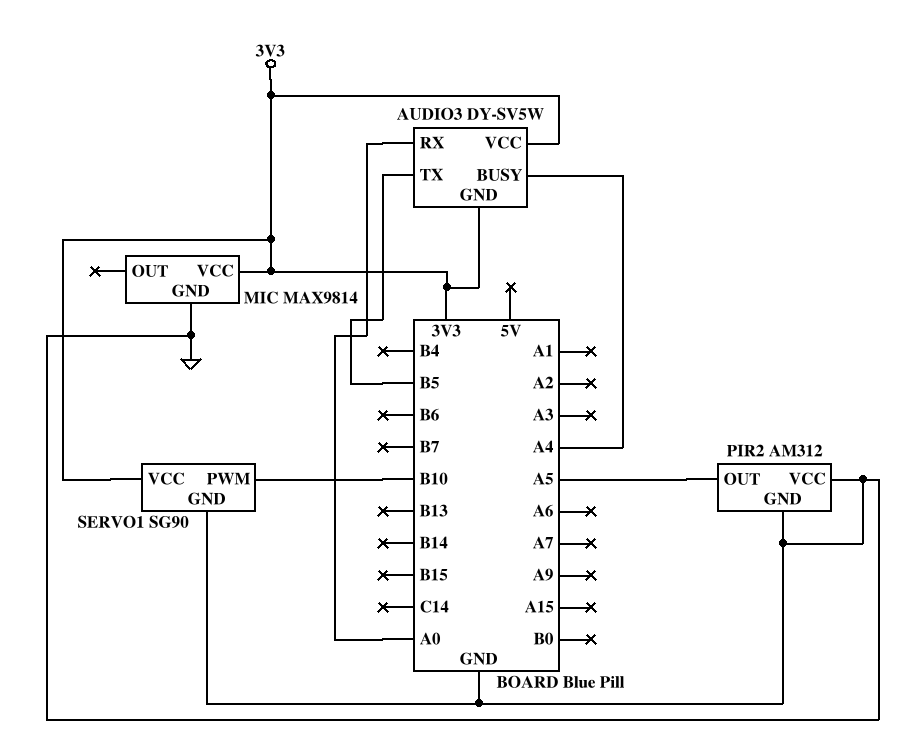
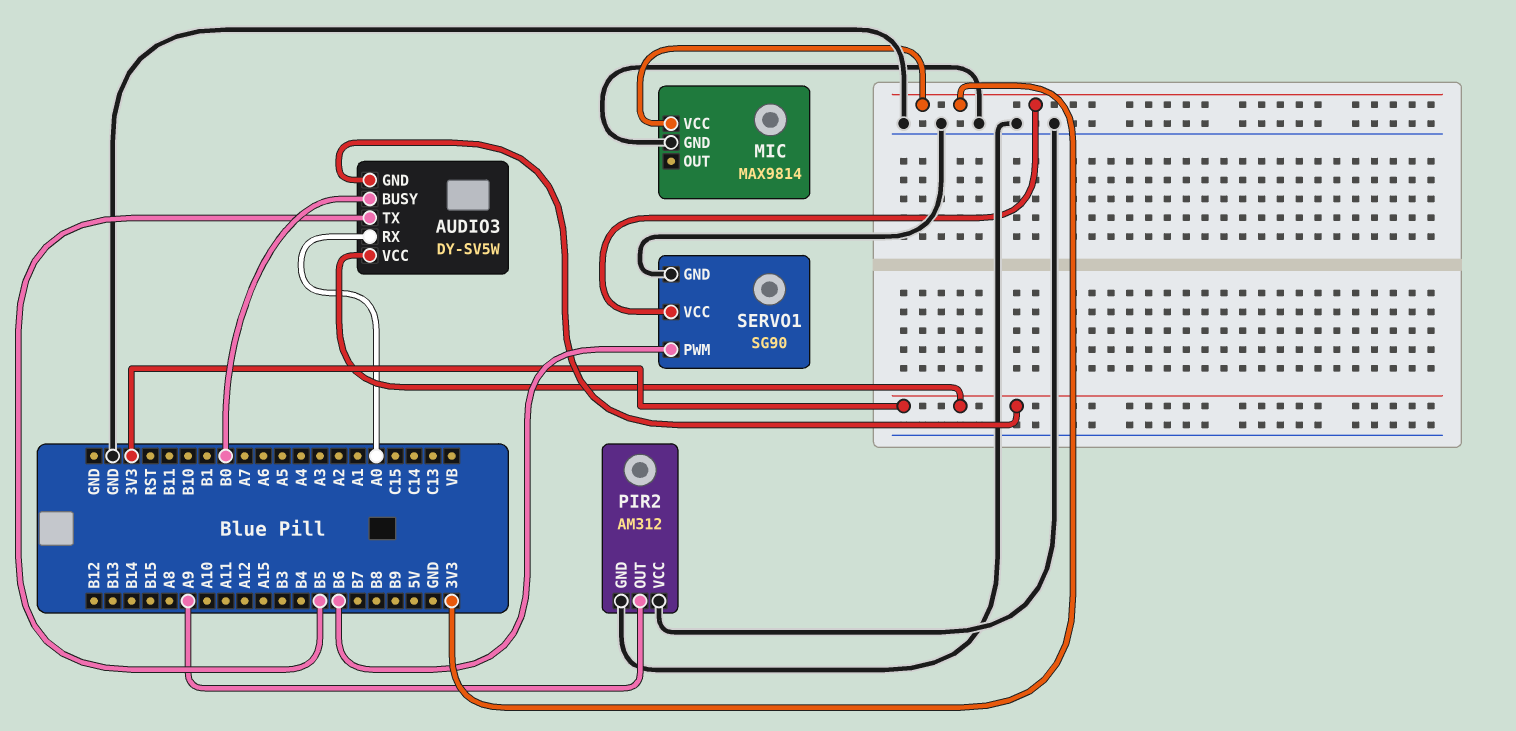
AUDIO3 pin BUSY: A4 -> B0
PIR2 pin OUT: A5 -> A9
SERVO1 pin PWM: B10 -> B6

